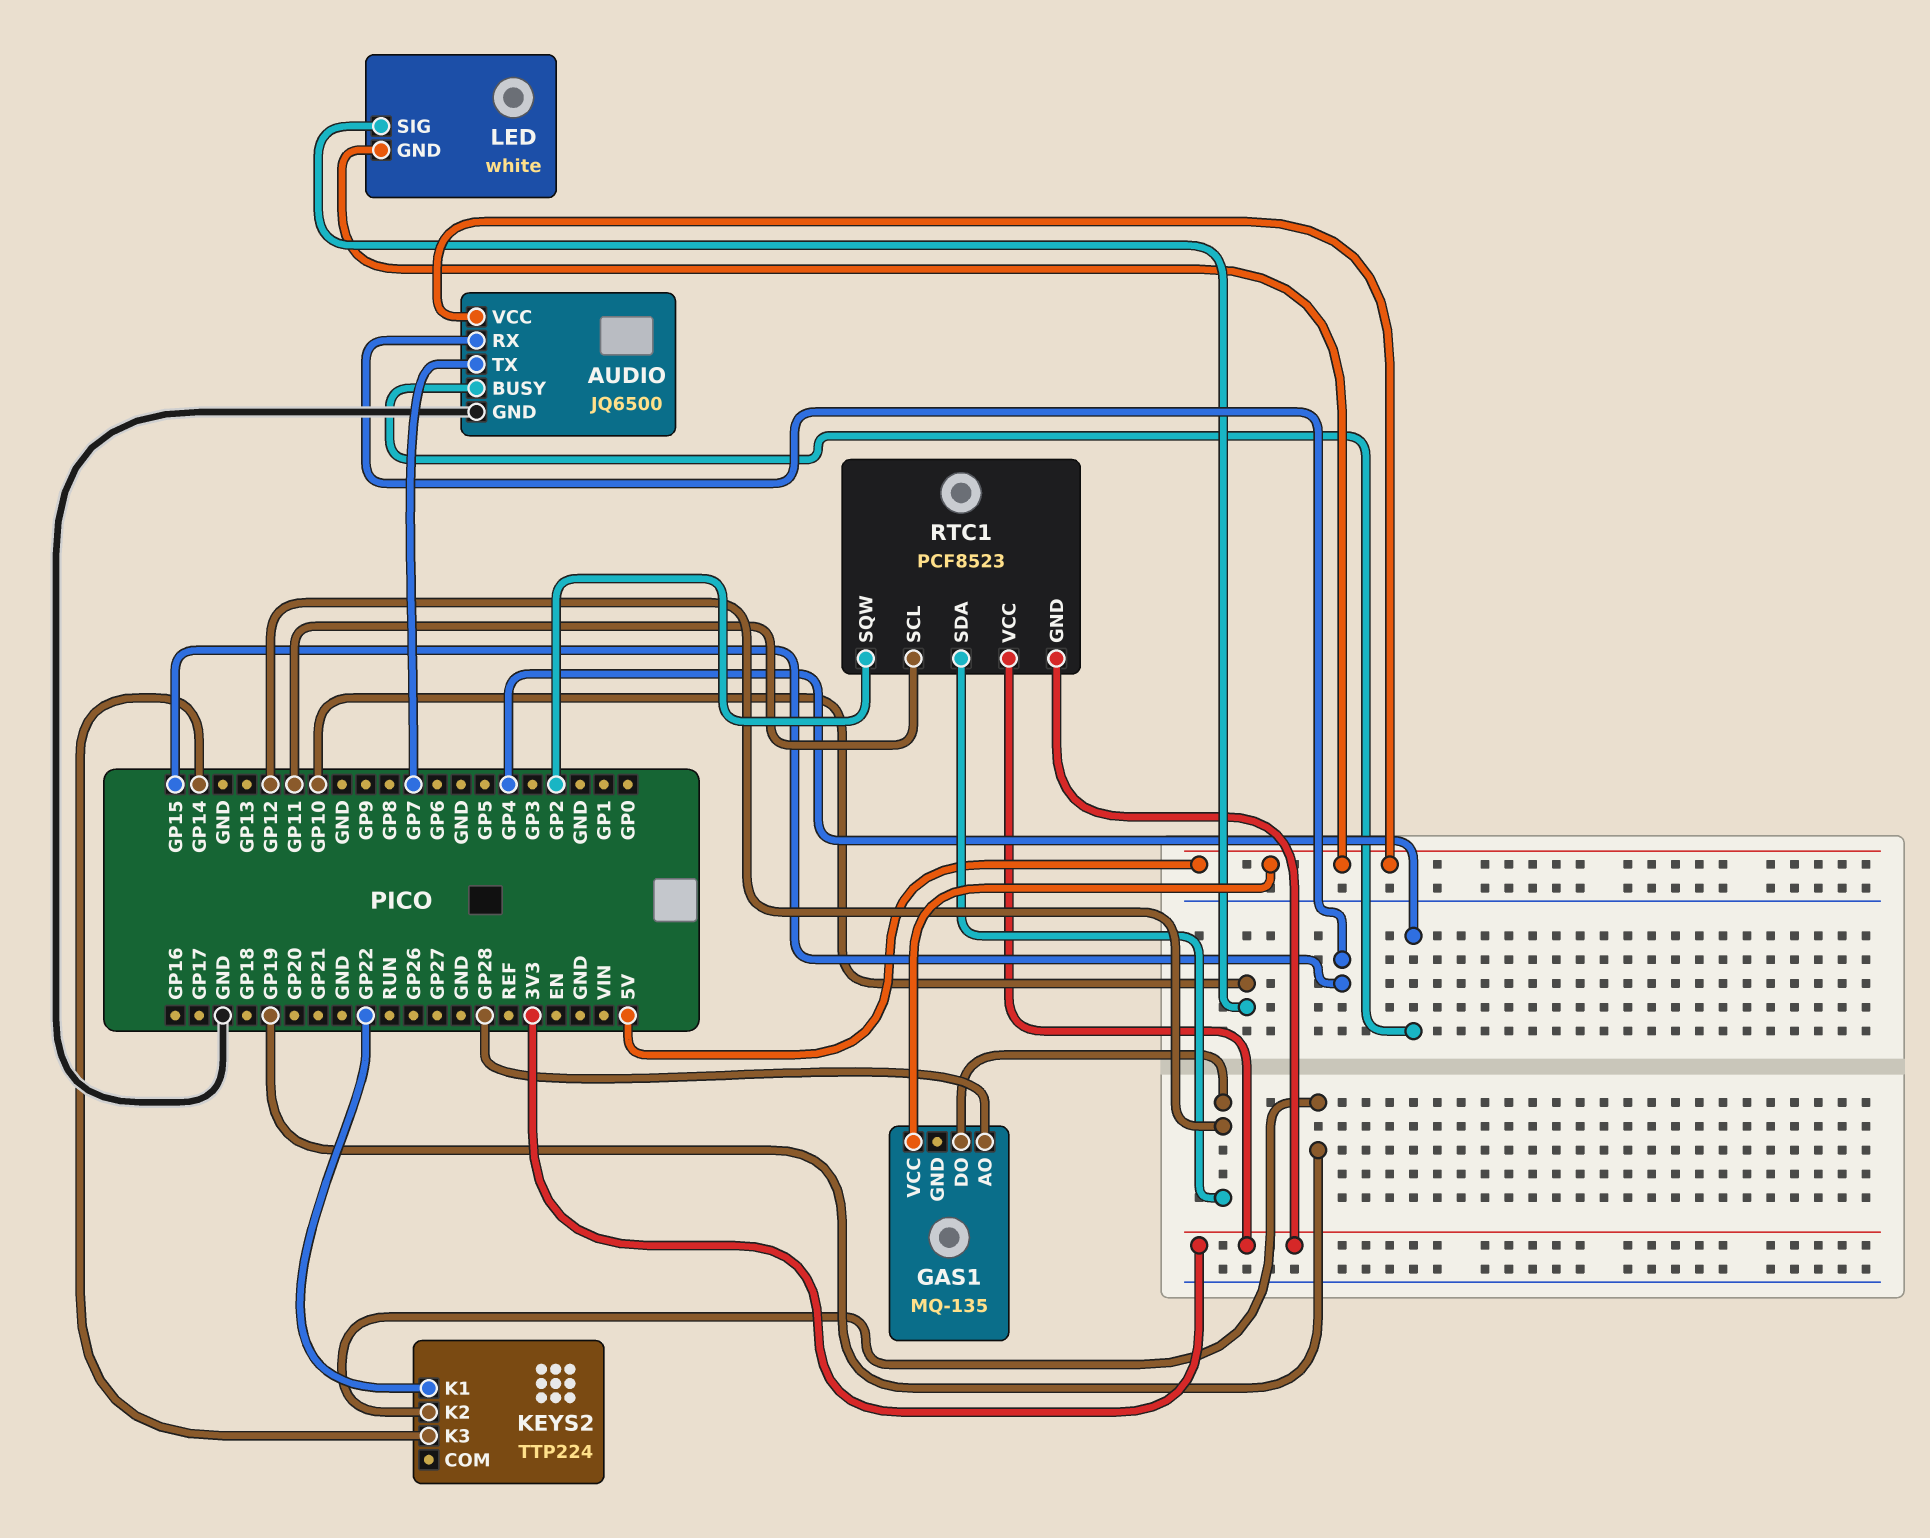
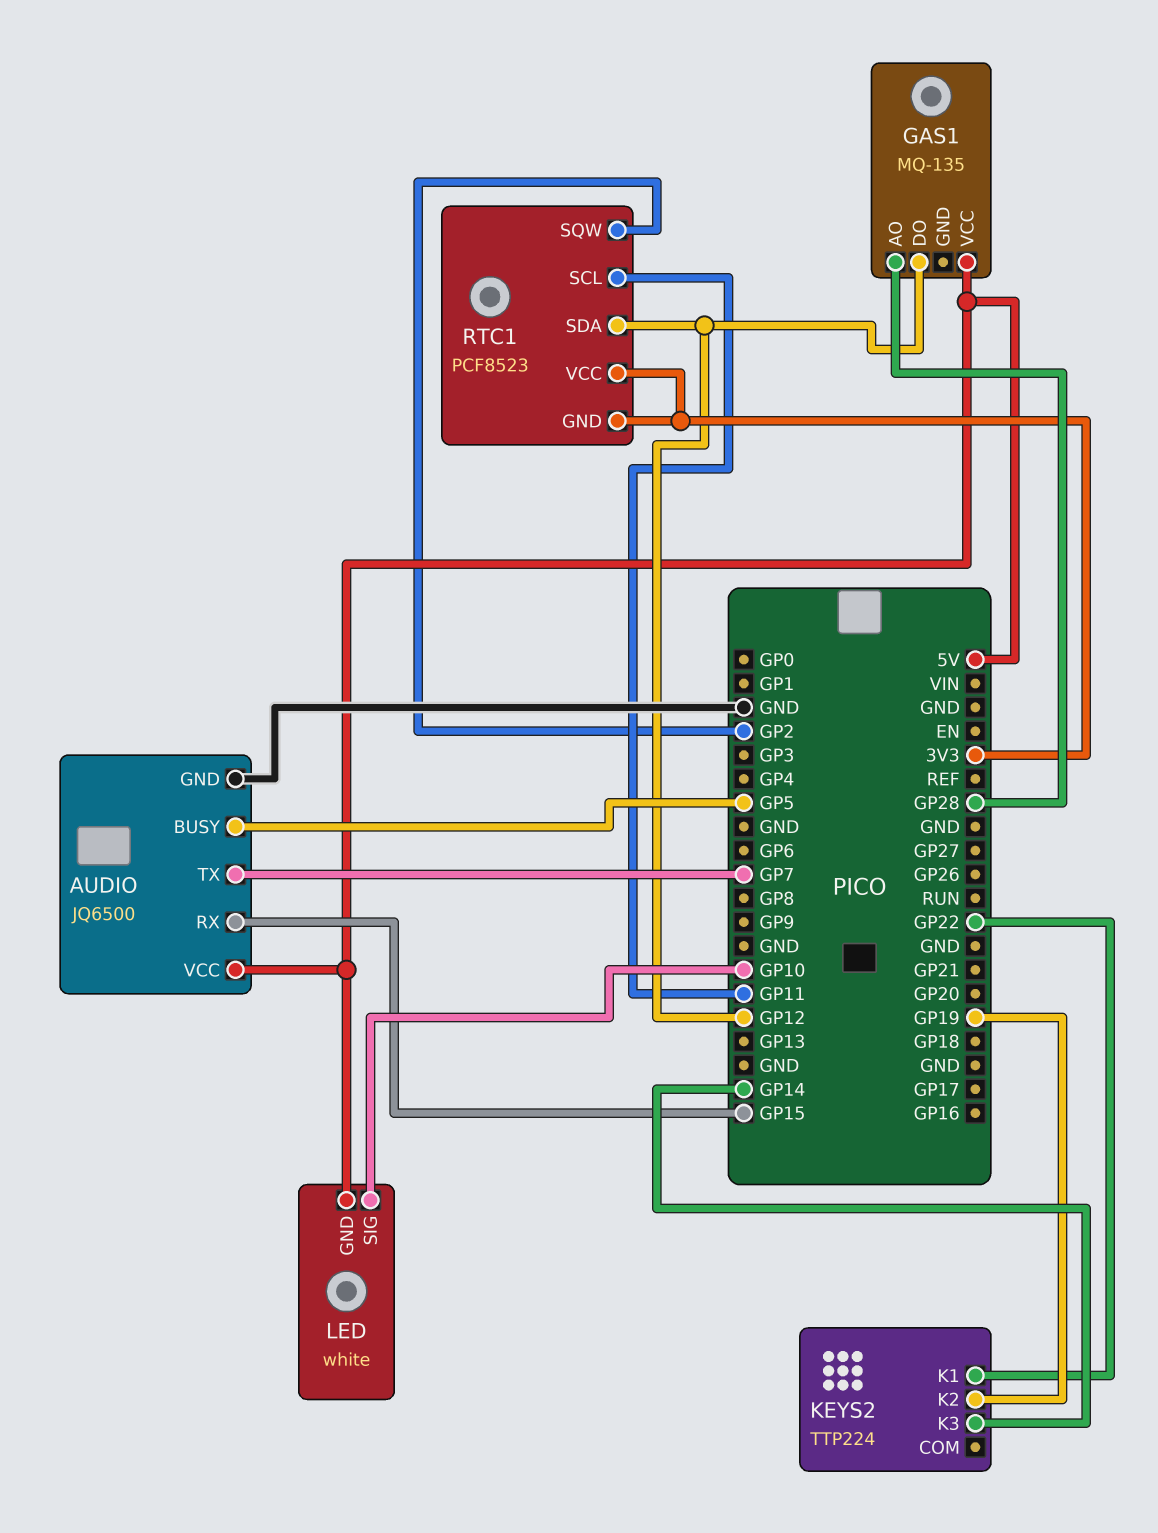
AUDIO pin BUSY: GP4 -> GP5

